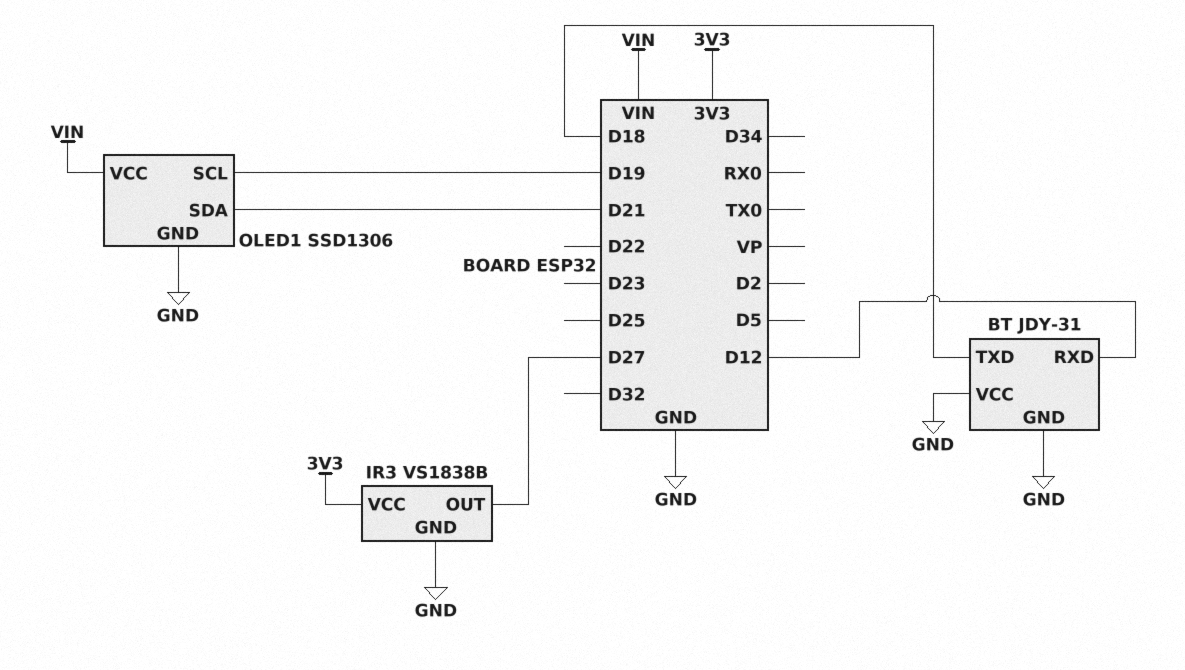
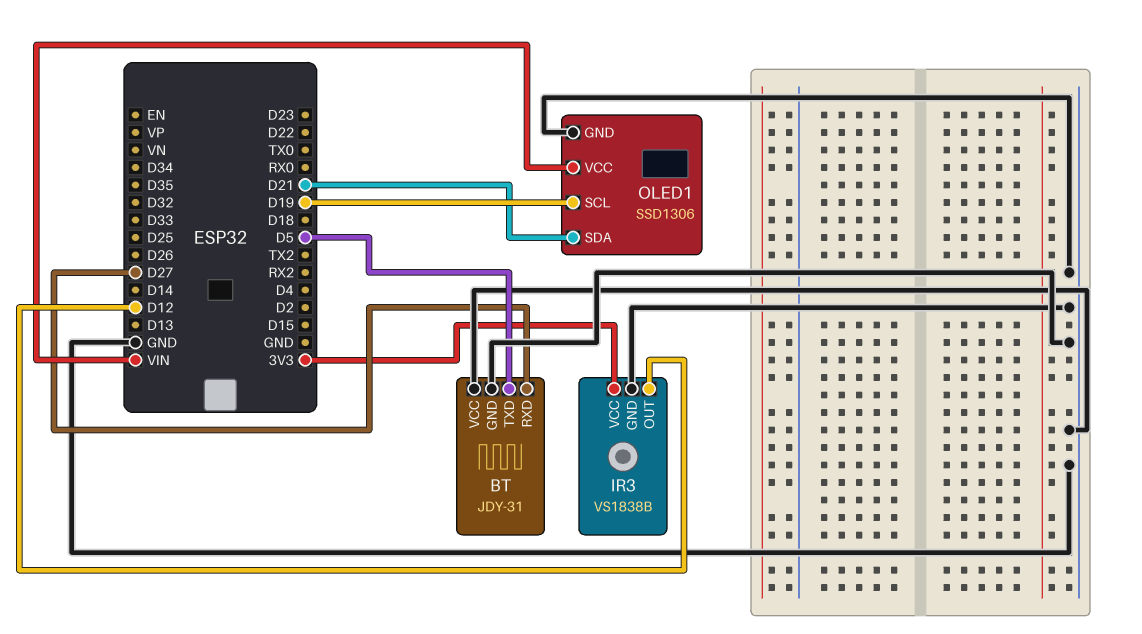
BT pin RXD: D12 -> D27
BT pin TXD: D18 -> D5
IR3 pin OUT: D27 -> D12

